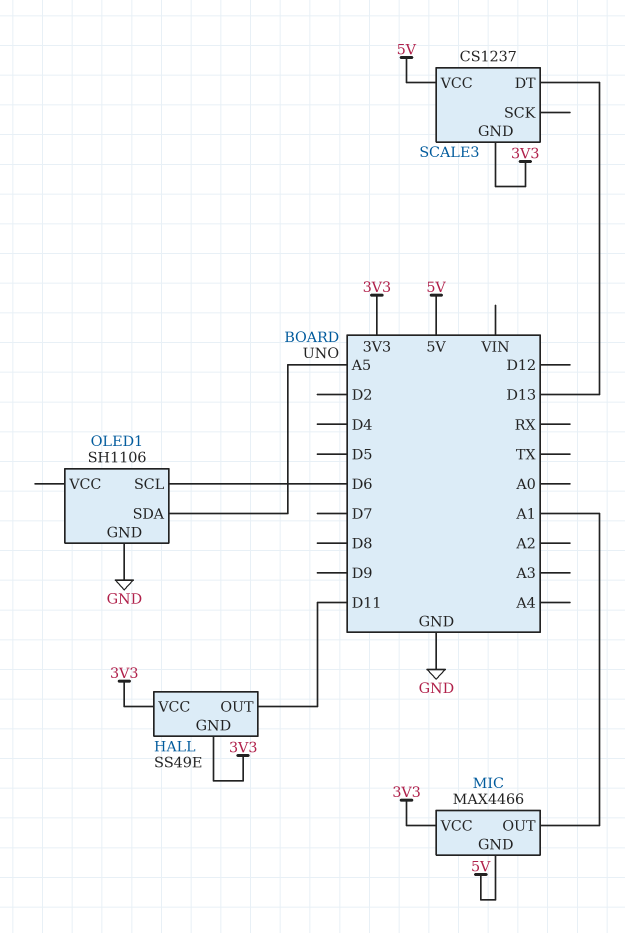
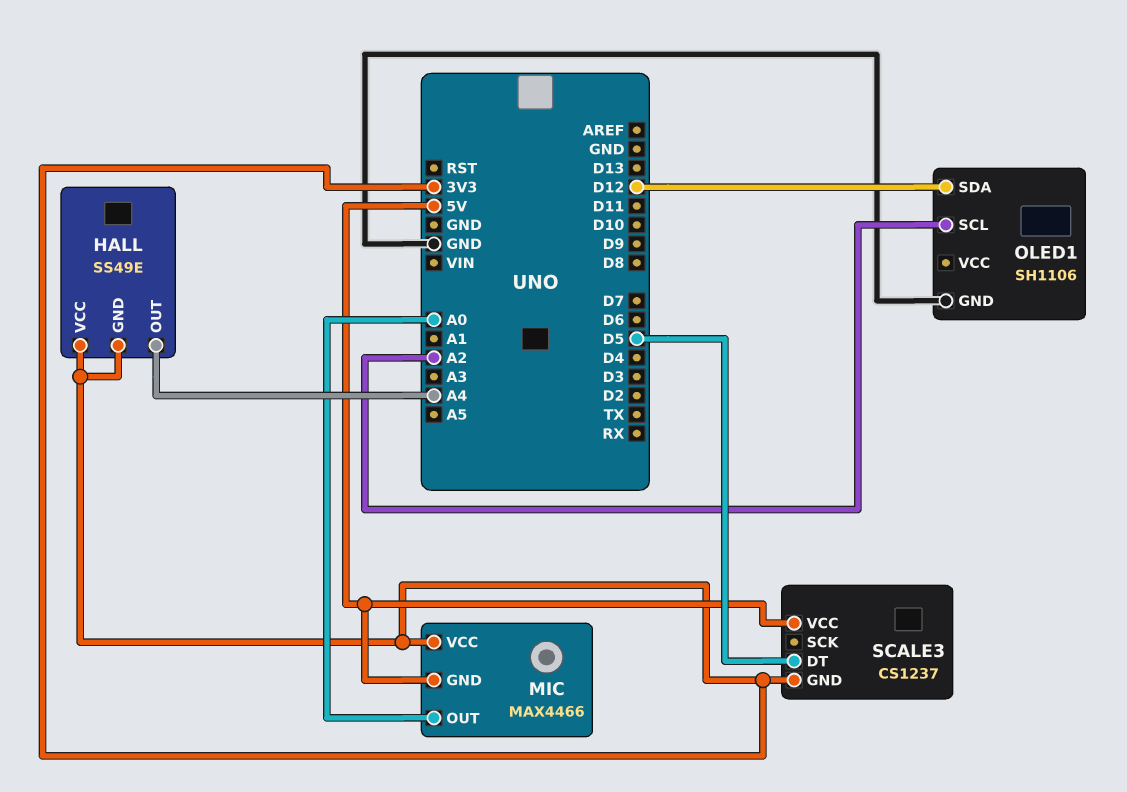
HALL pin OUT: D11 -> A4
MIC pin OUT: A1 -> A0
OLED1 pin SCL: D6 -> A2
OLED1 pin SDA: A5 -> D12
SCALE3 pin DT: D13 -> D5

